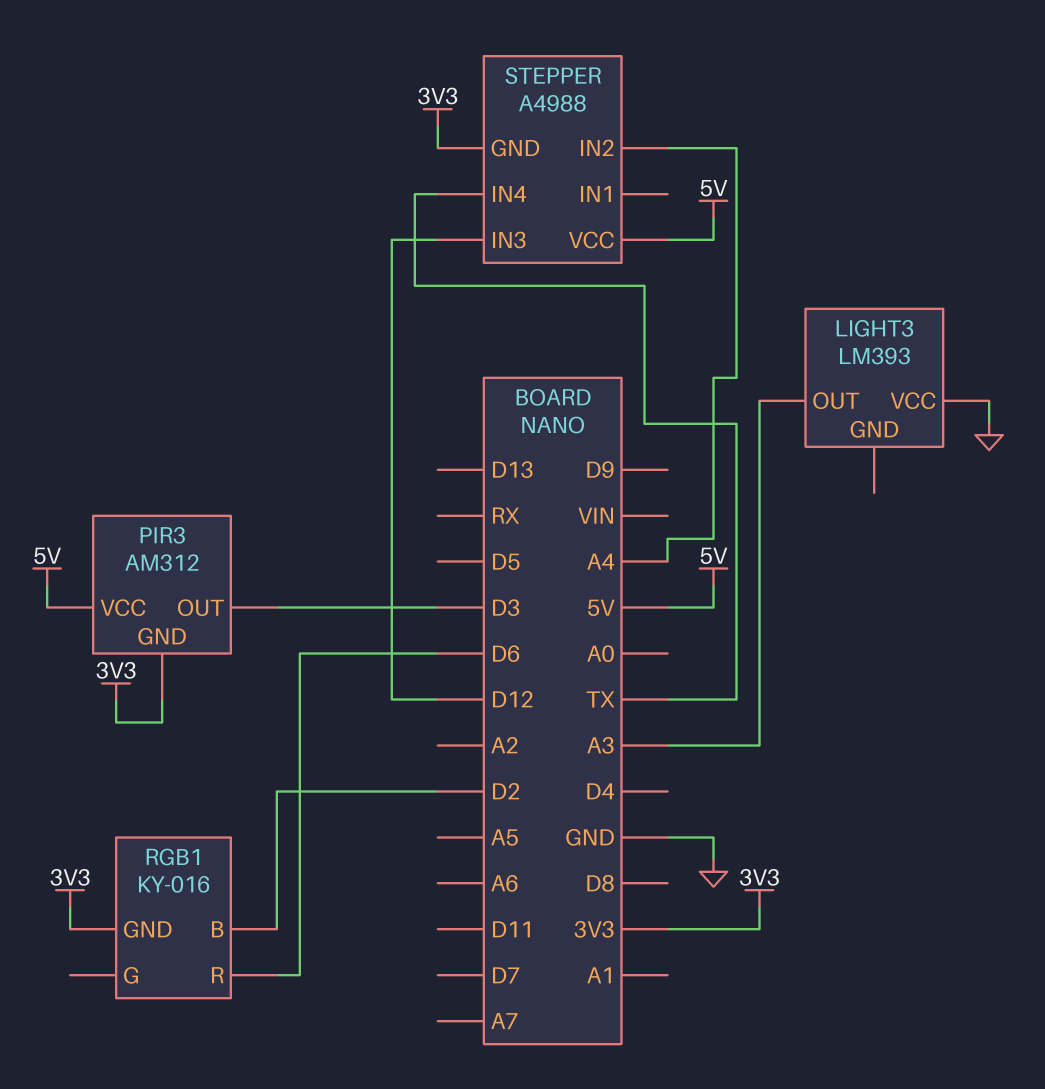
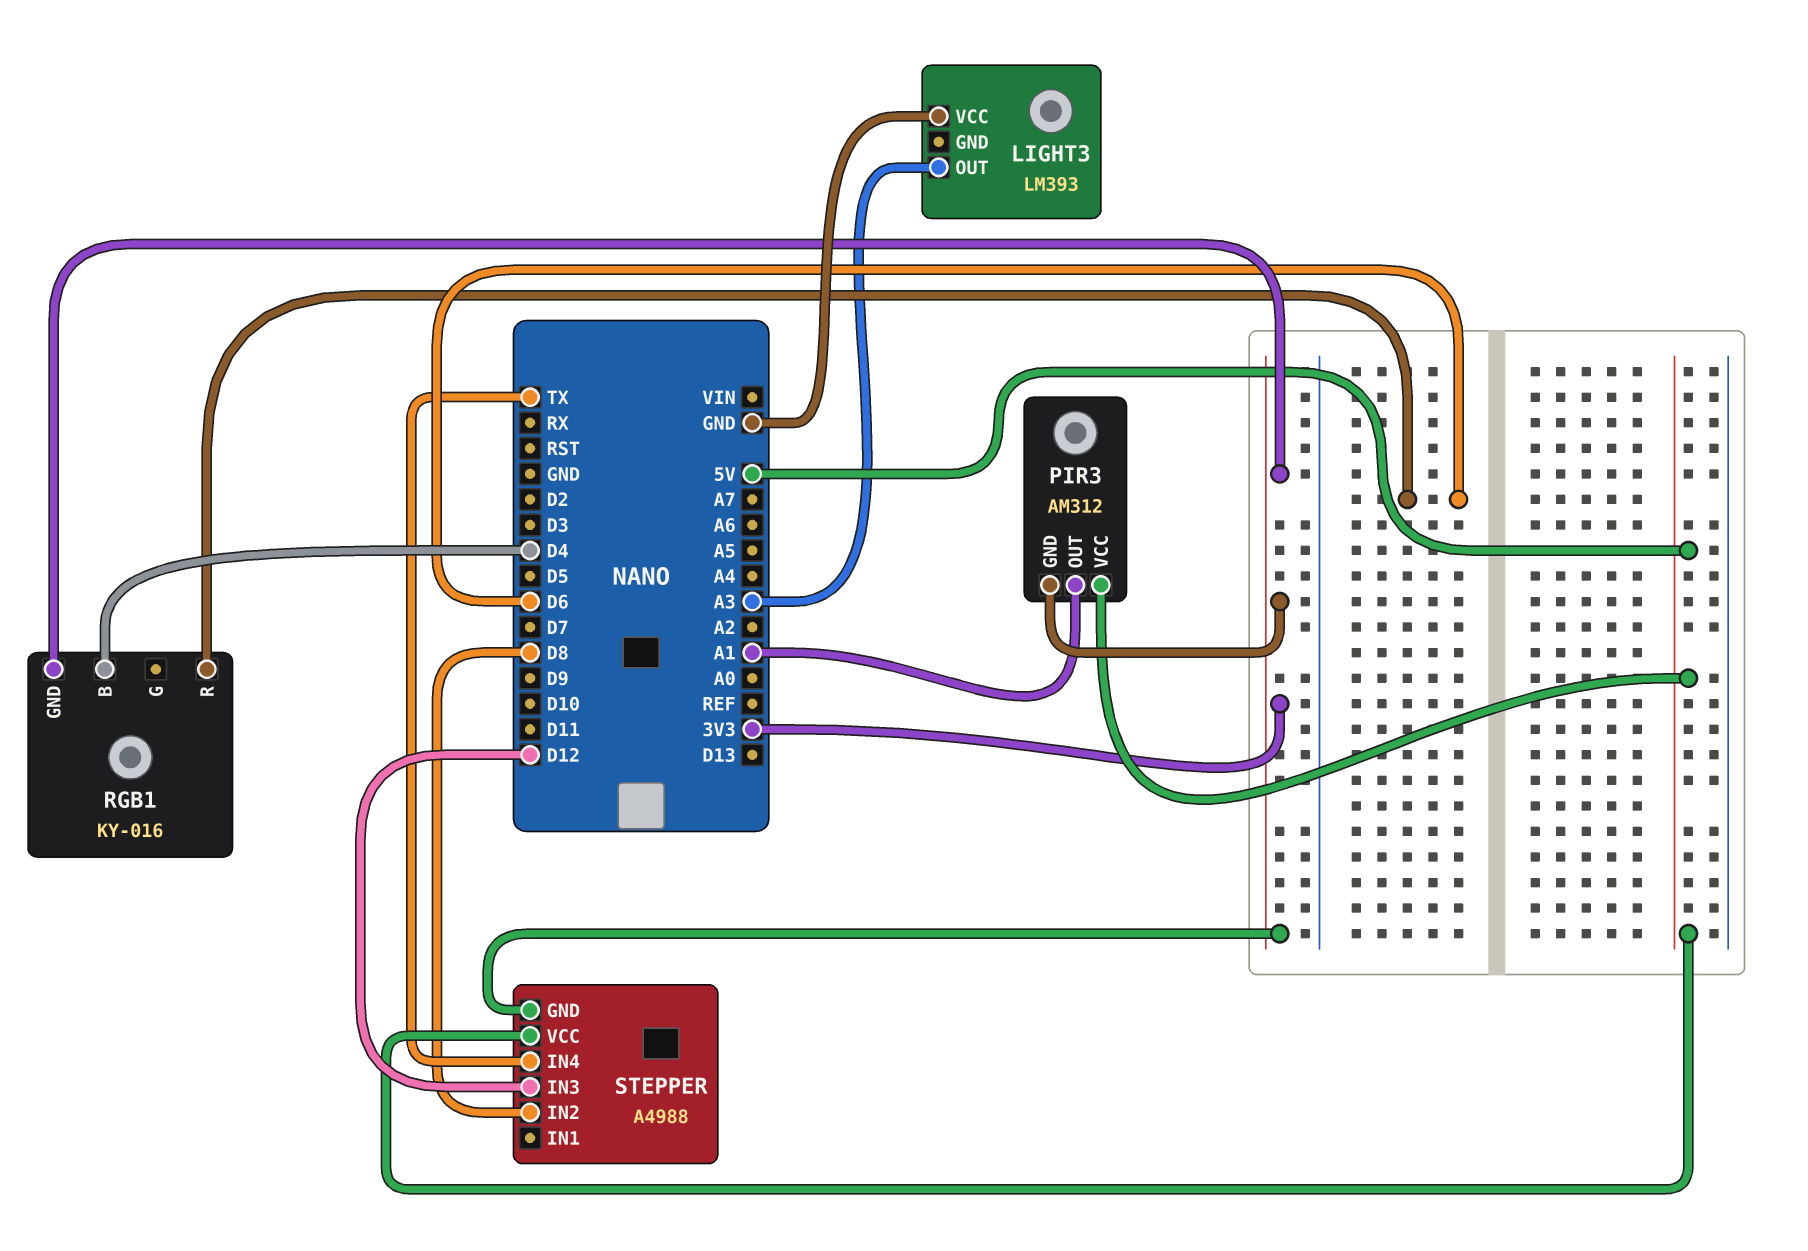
PIR3 pin OUT: D3 -> A1
RGB1 pin B: D2 -> D4
STEPPER pin IN2: A4 -> D8

